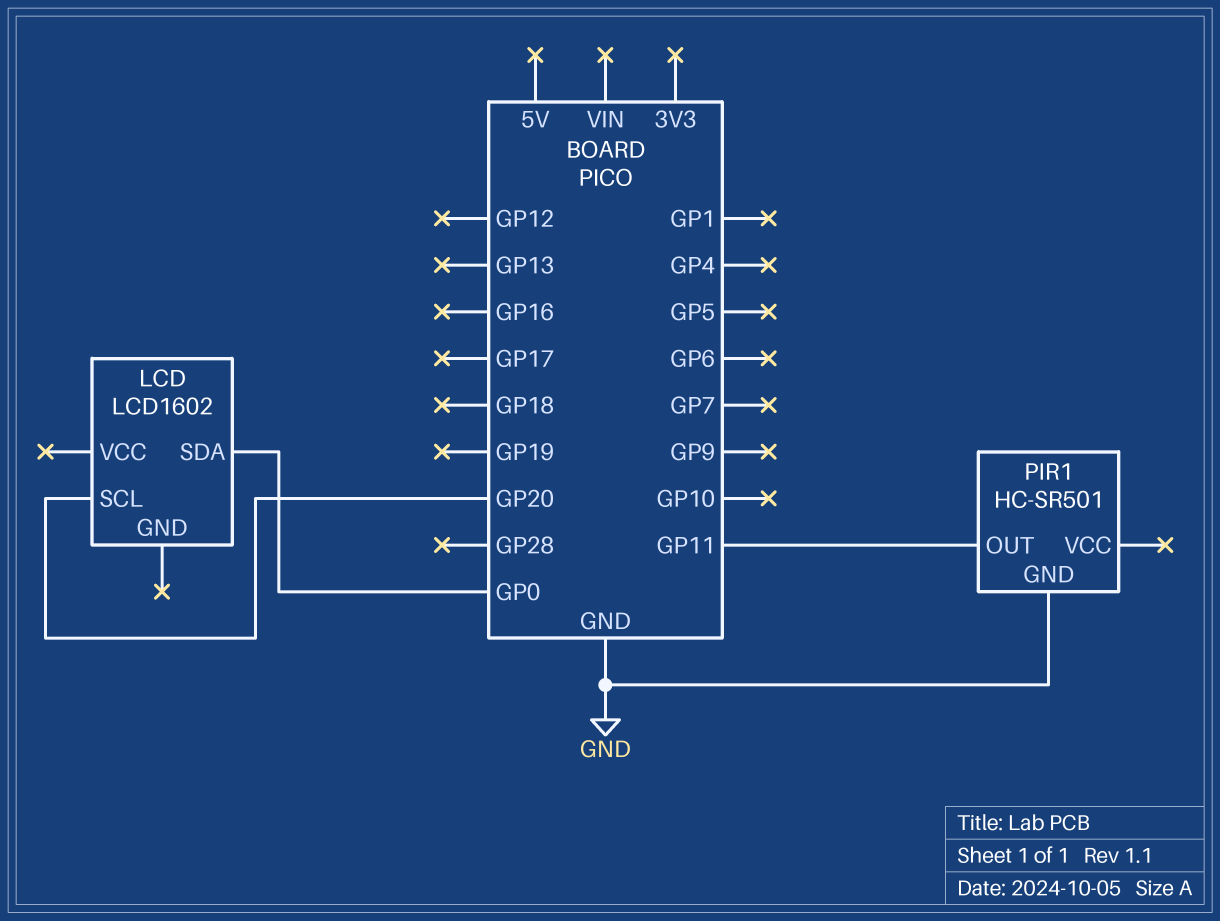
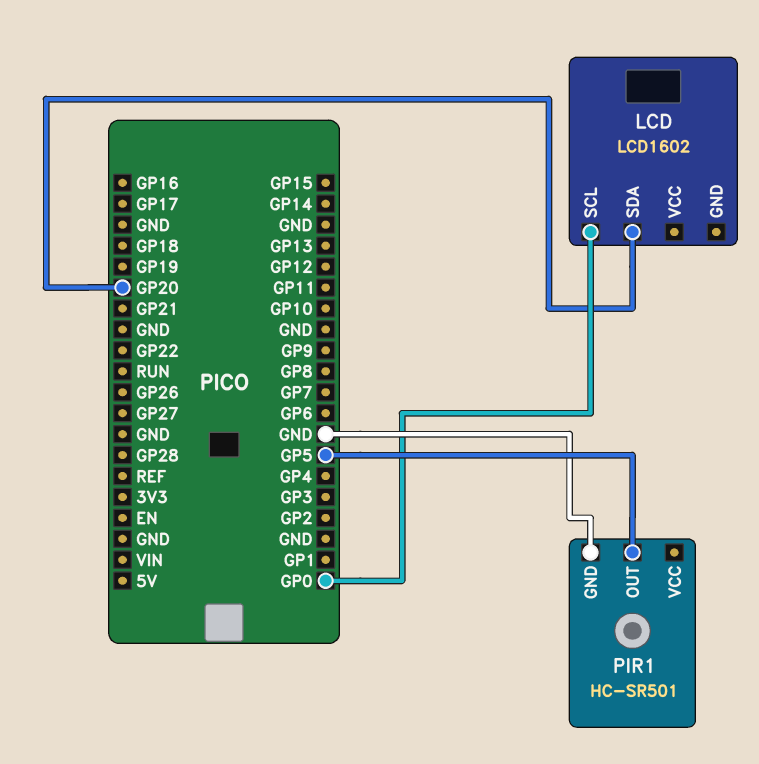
LCD pin SCL: GP20 -> GP0
LCD pin SDA: GP0 -> GP20
PIR1 pin OUT: GP11 -> GP5

